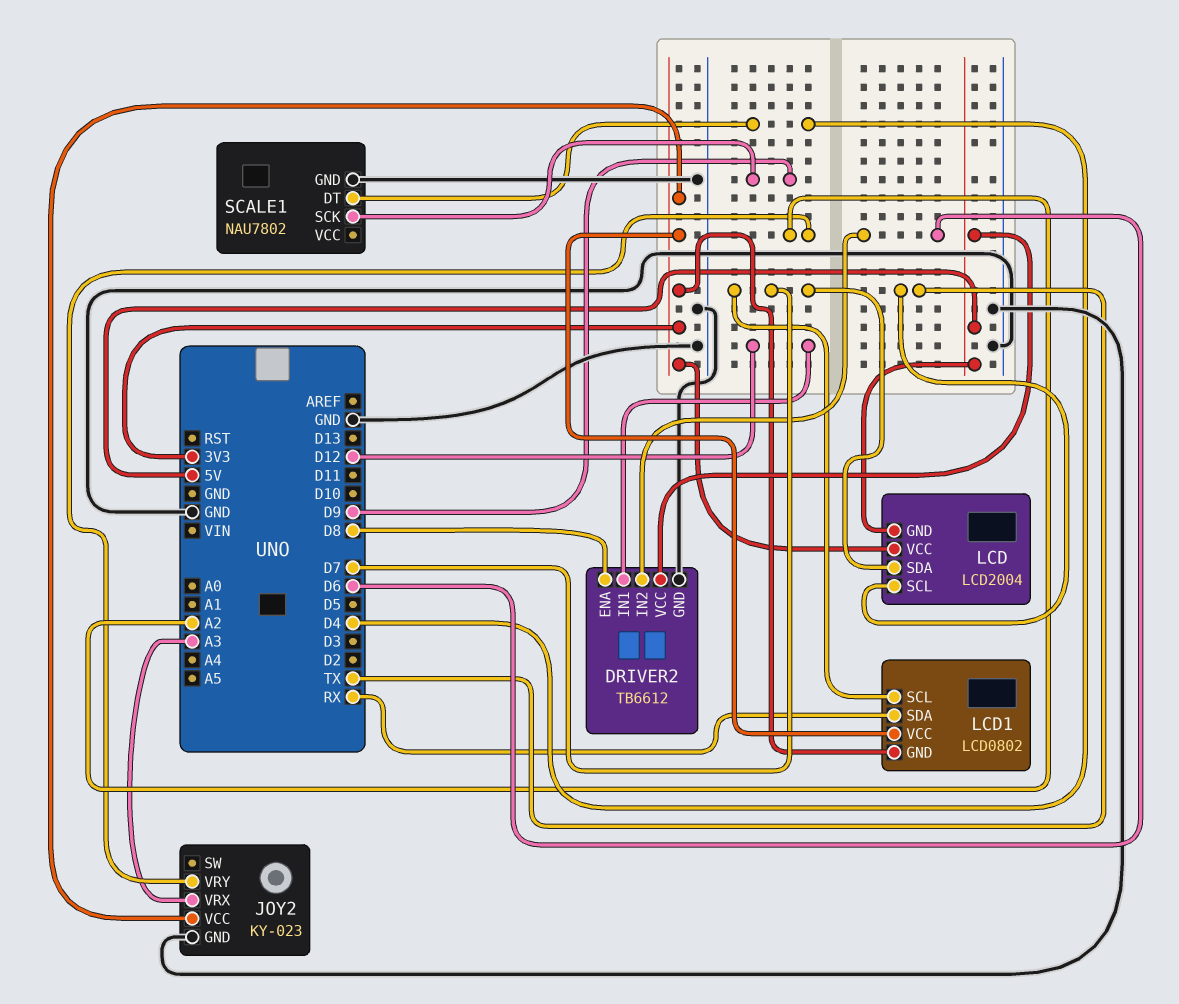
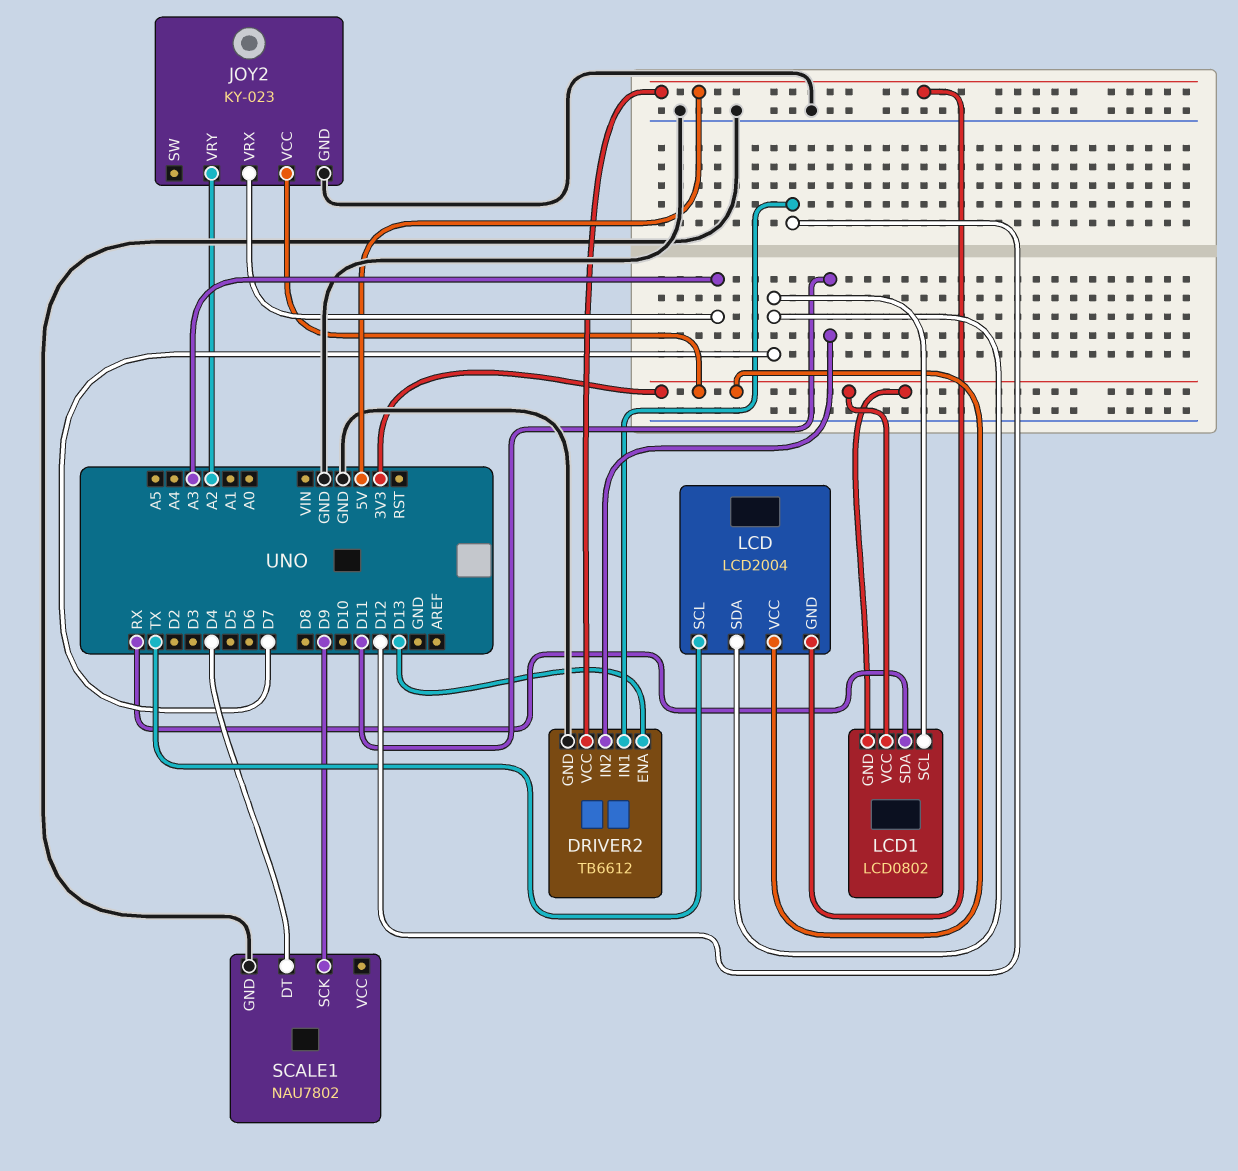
DRIVER2 pin ENA: D8 -> D13
DRIVER2 pin IN2: D6 -> D11

